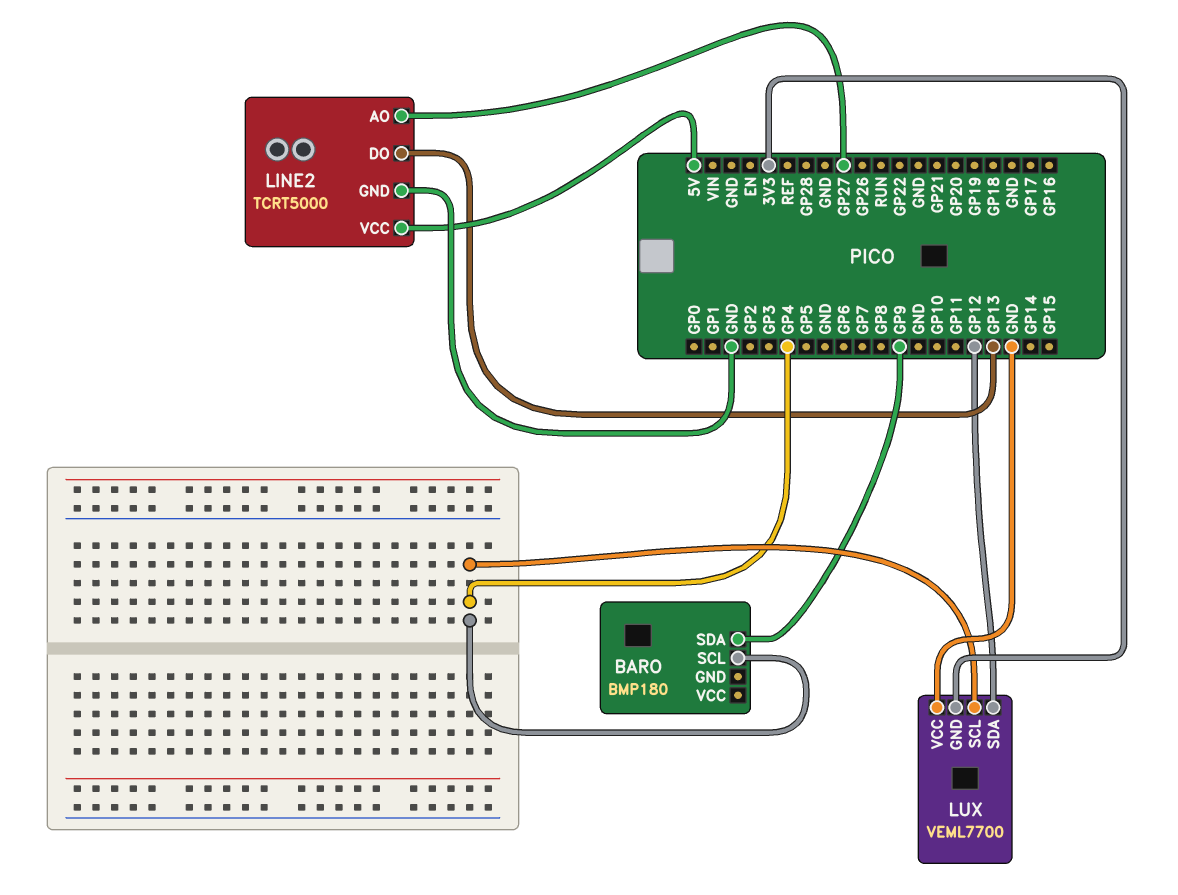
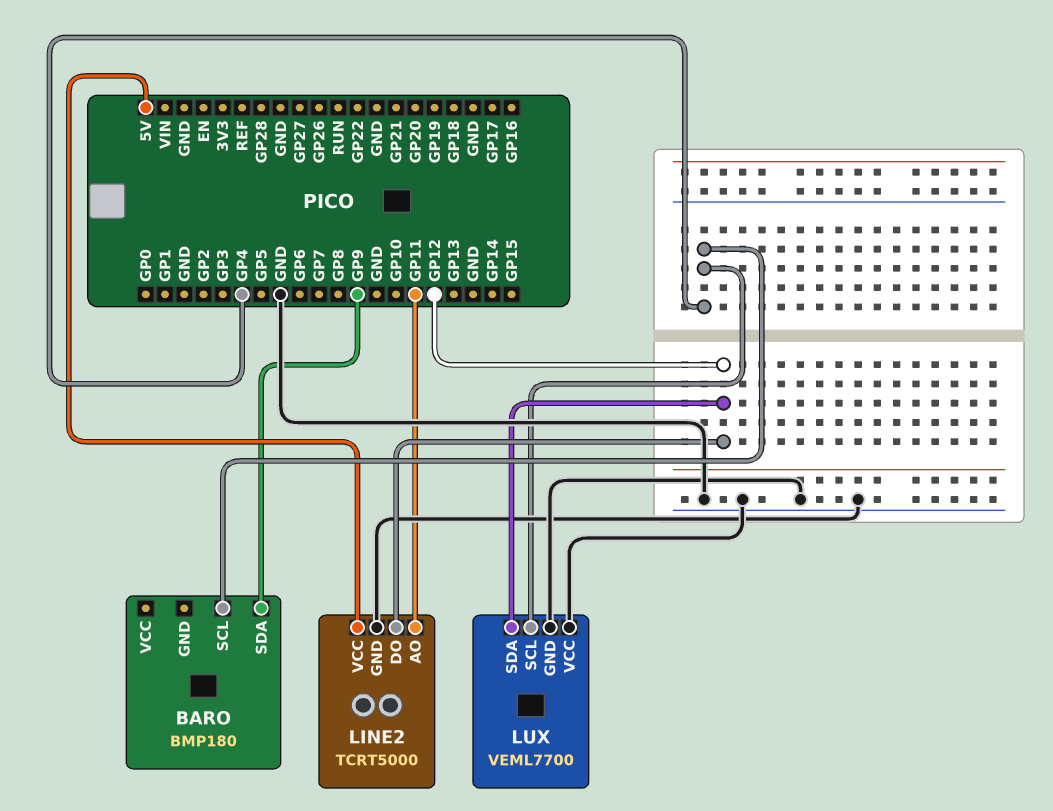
LINE2 pin AO: GP27 -> GP11
LINE2 pin DO: GP13 -> GP12
LUX pin GND: 3V3 -> GND

